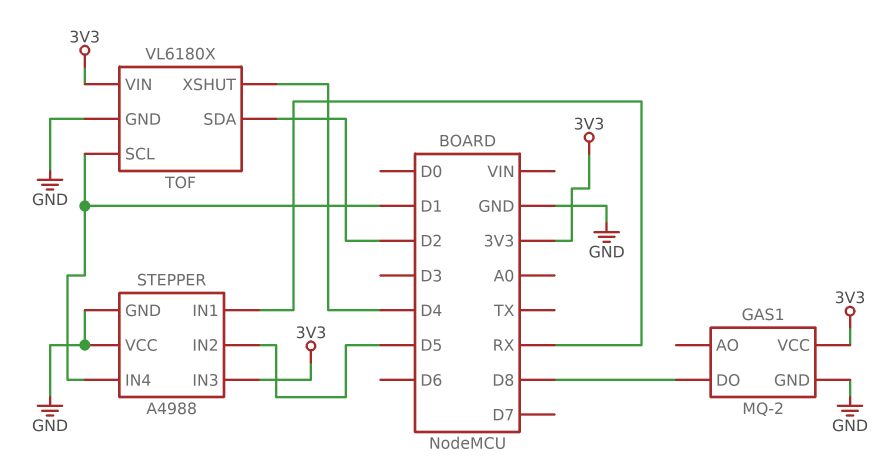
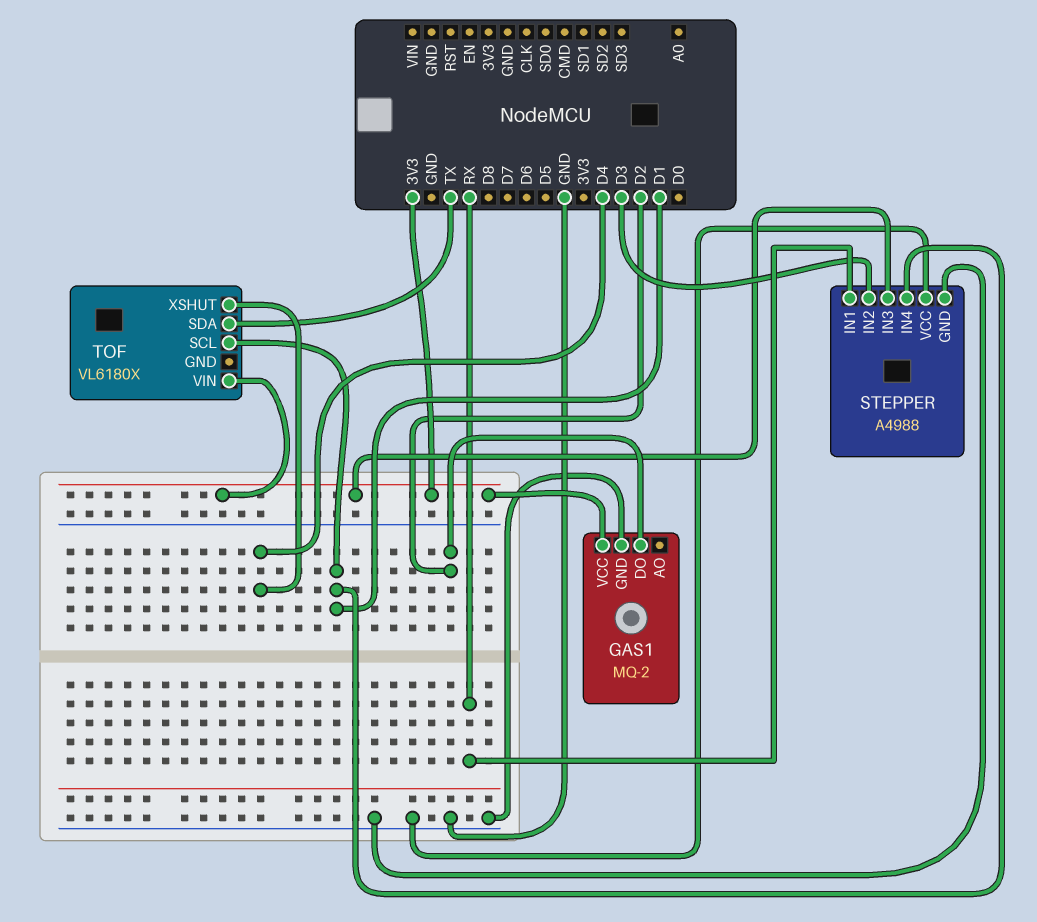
GAS1 pin DO: D8 -> D2
STEPPER pin IN2: D5 -> D3
TOF pin GND: GND -> none
TOF pin SDA: D2 -> TX

